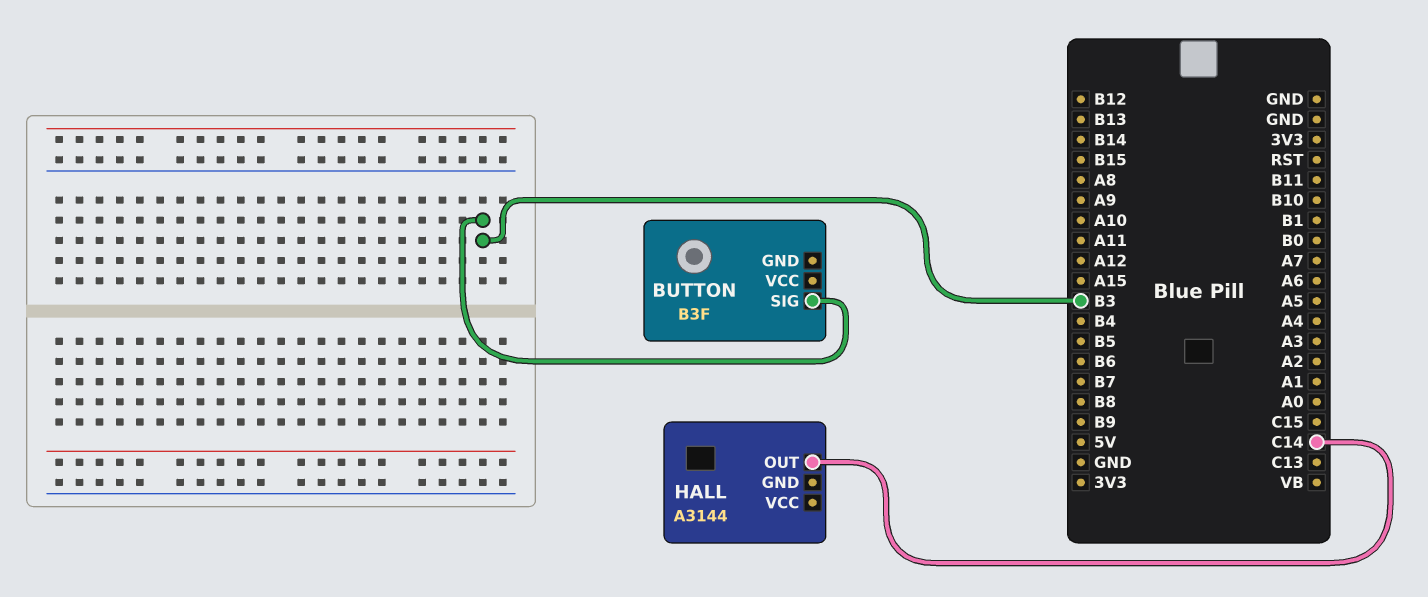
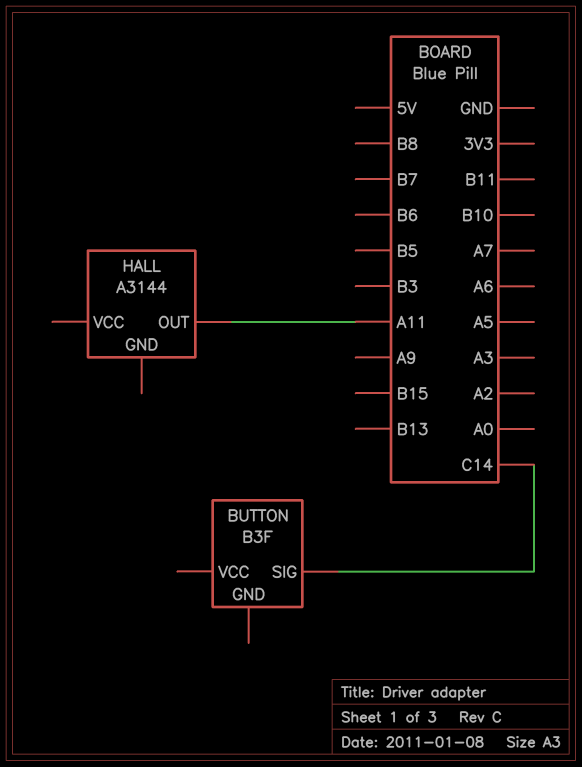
BUTTON pin SIG: B3 -> C14
HALL pin OUT: C14 -> A11

